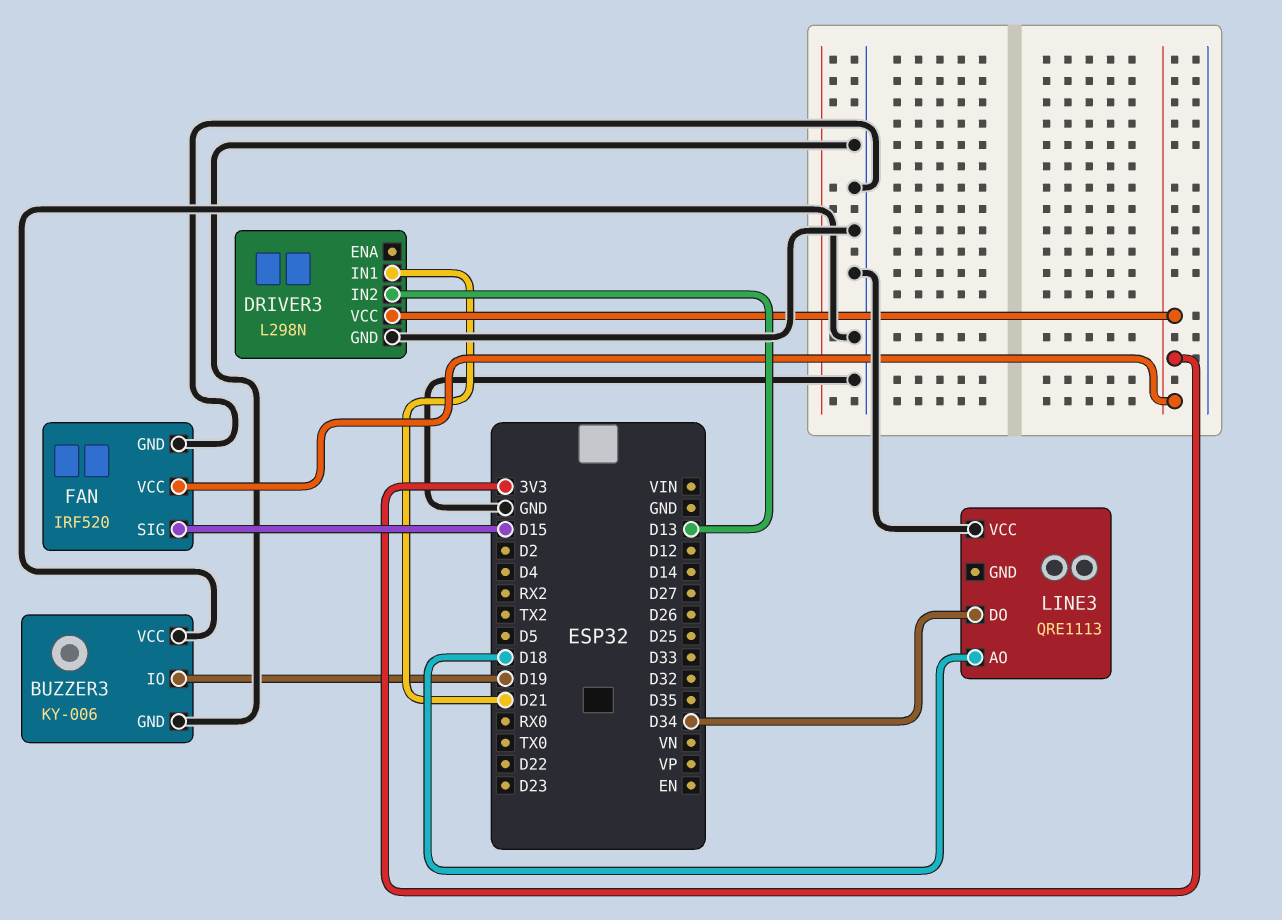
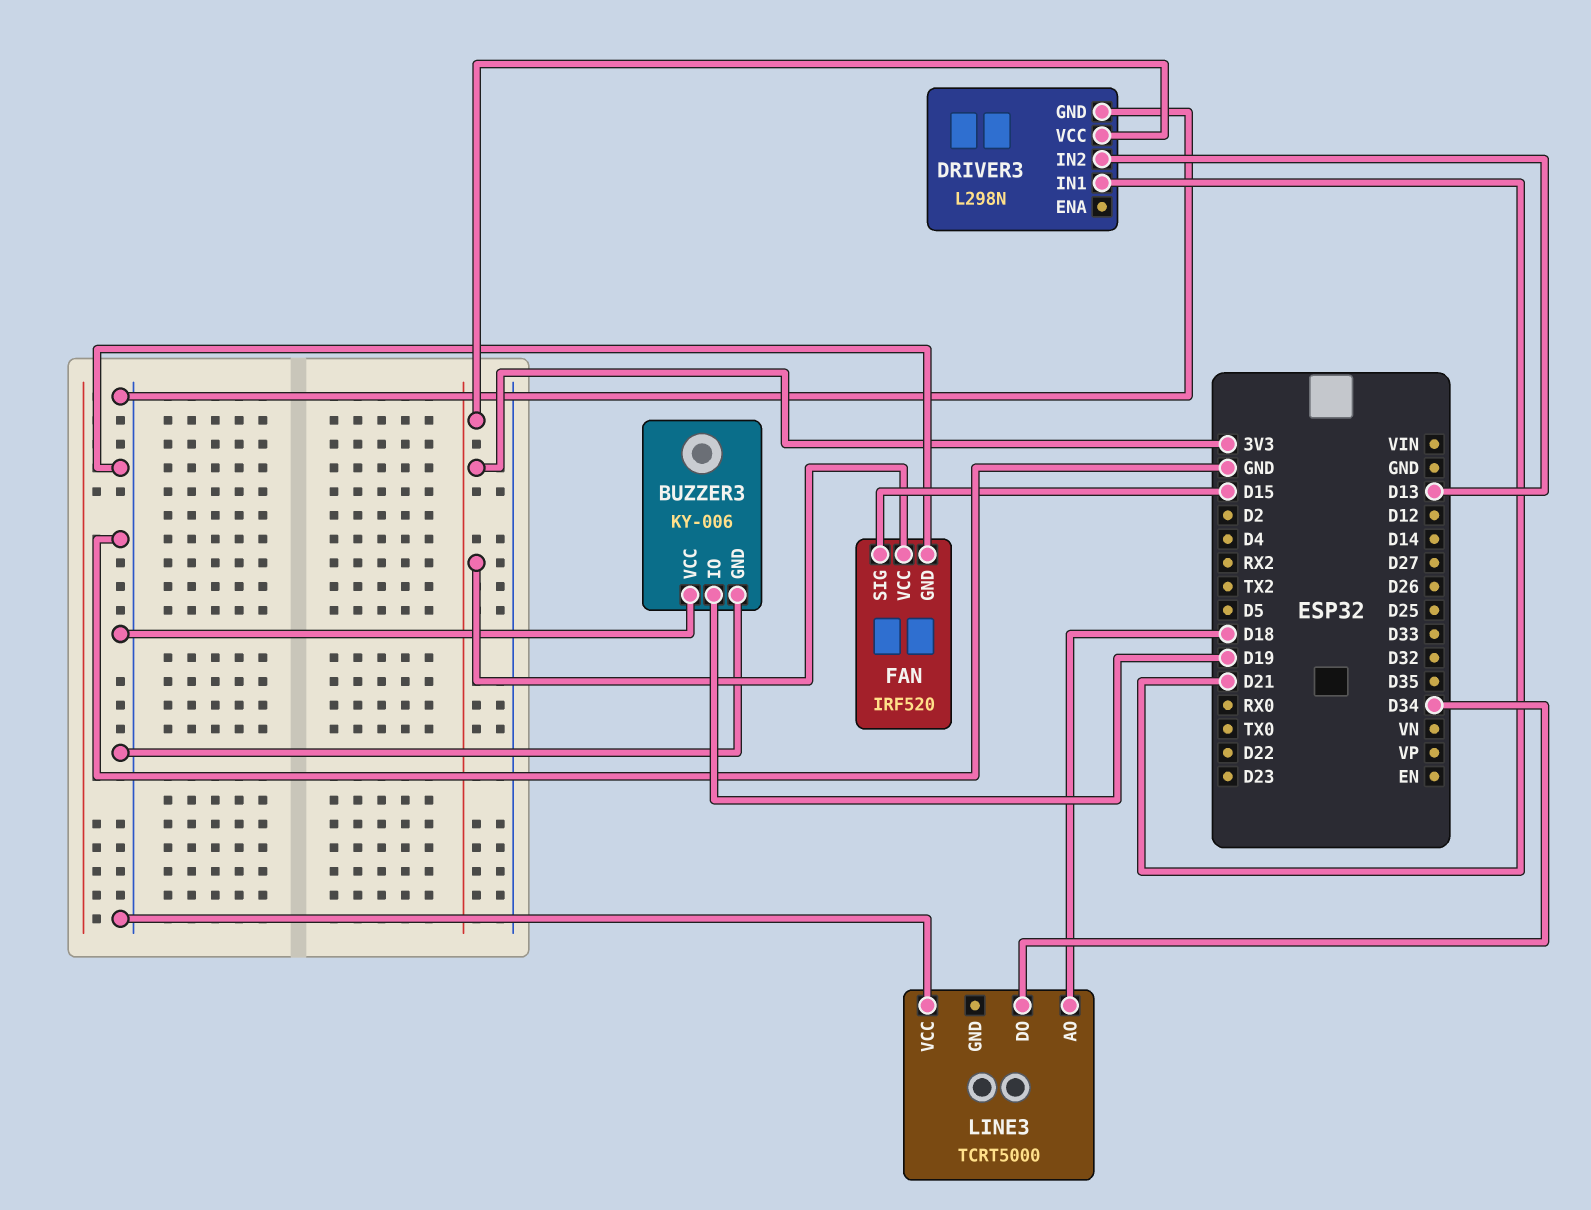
LINE3: QRE1113 -> TCRT5000

